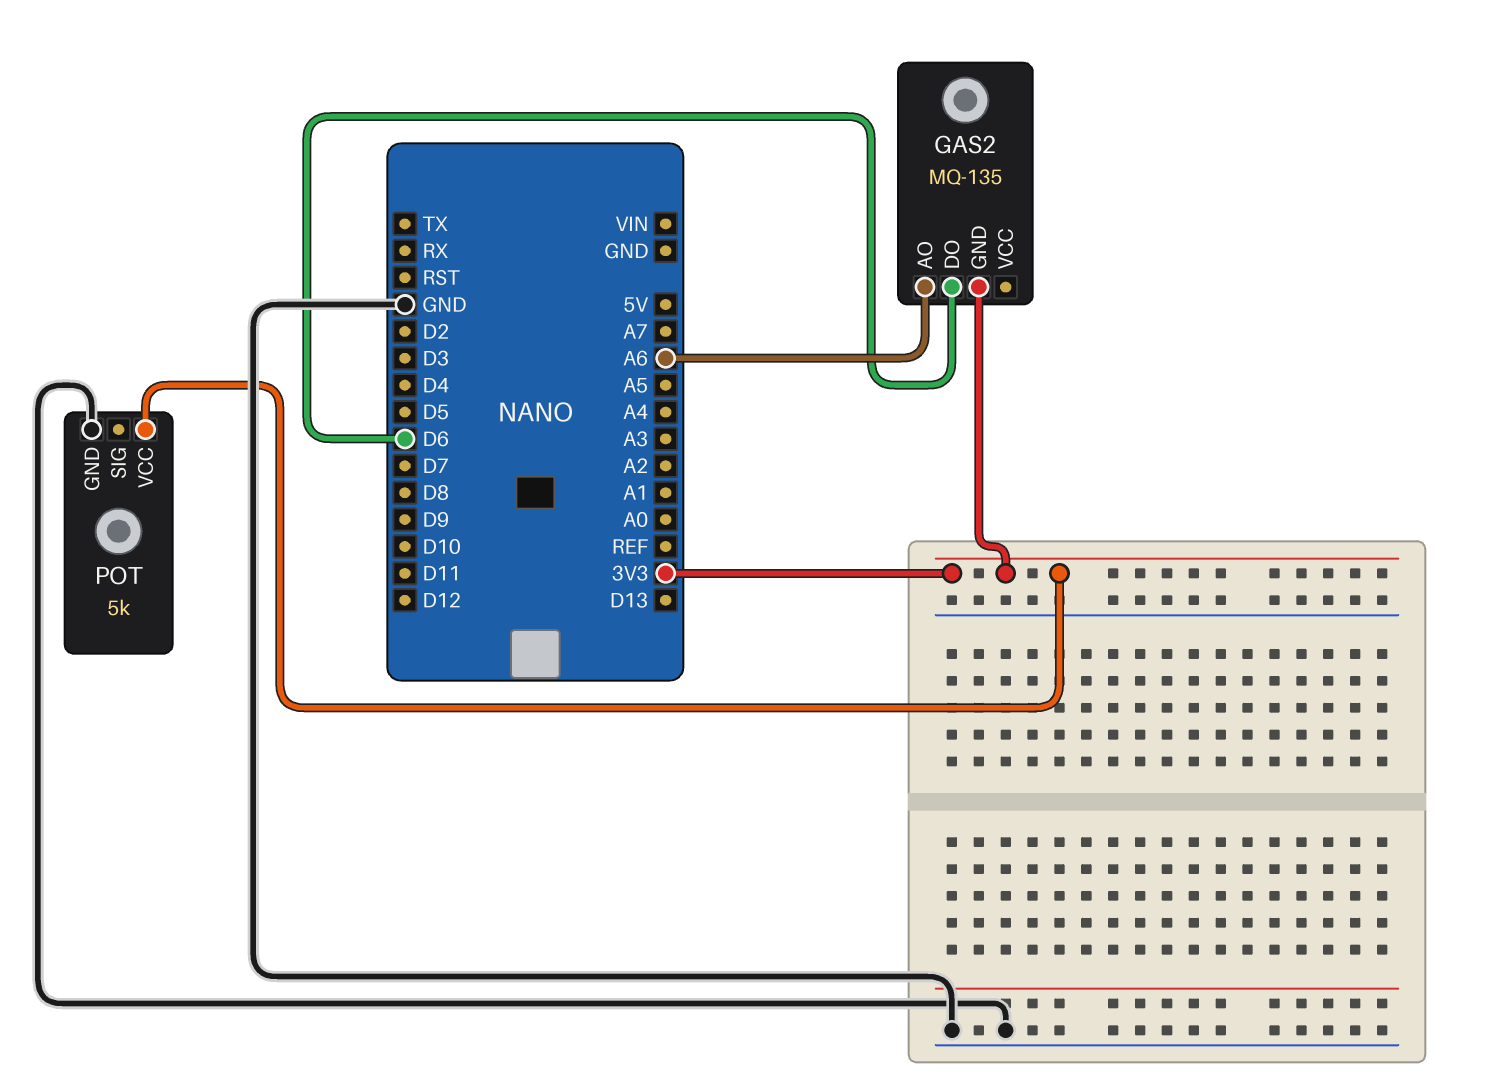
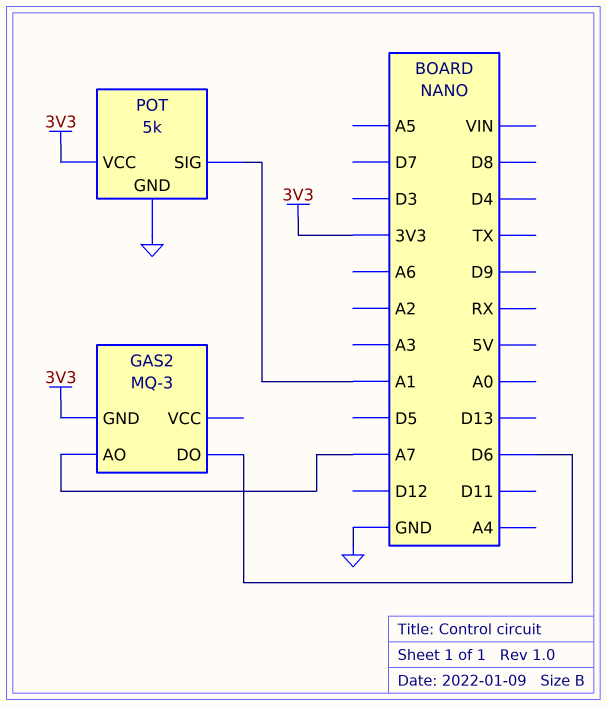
GAS2: MQ-135 -> MQ-3
GAS2 pin AO: A6 -> A7
POT pin SIG: none -> A1

